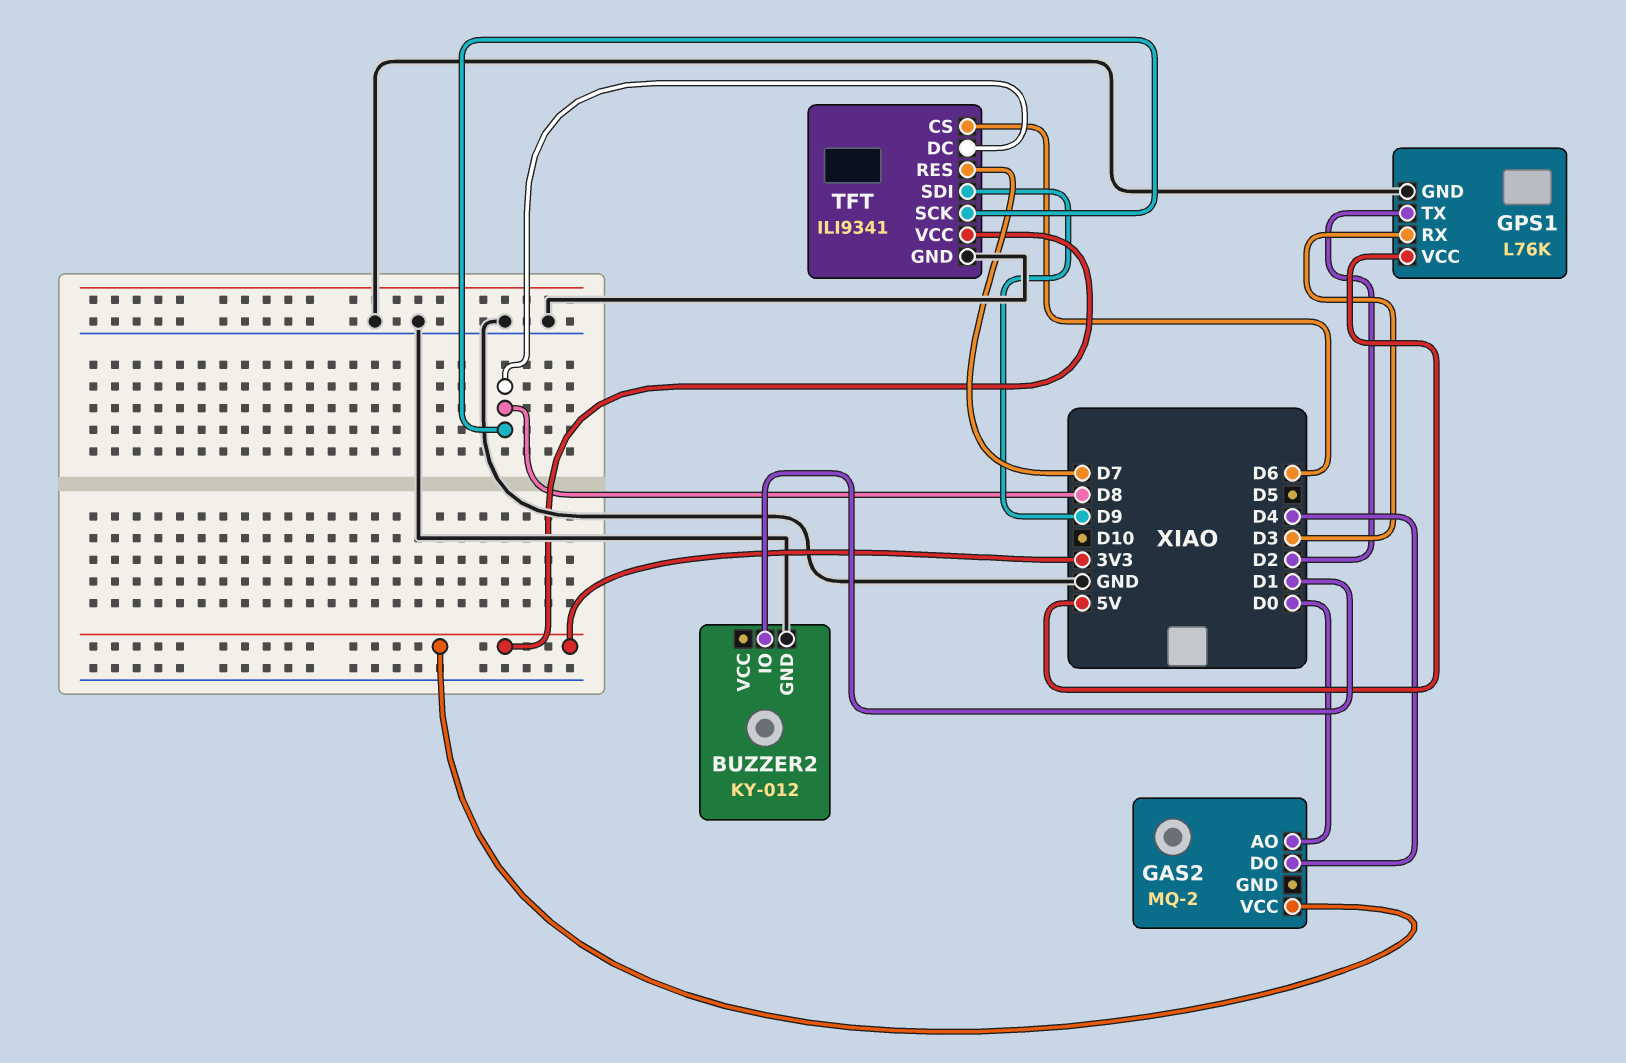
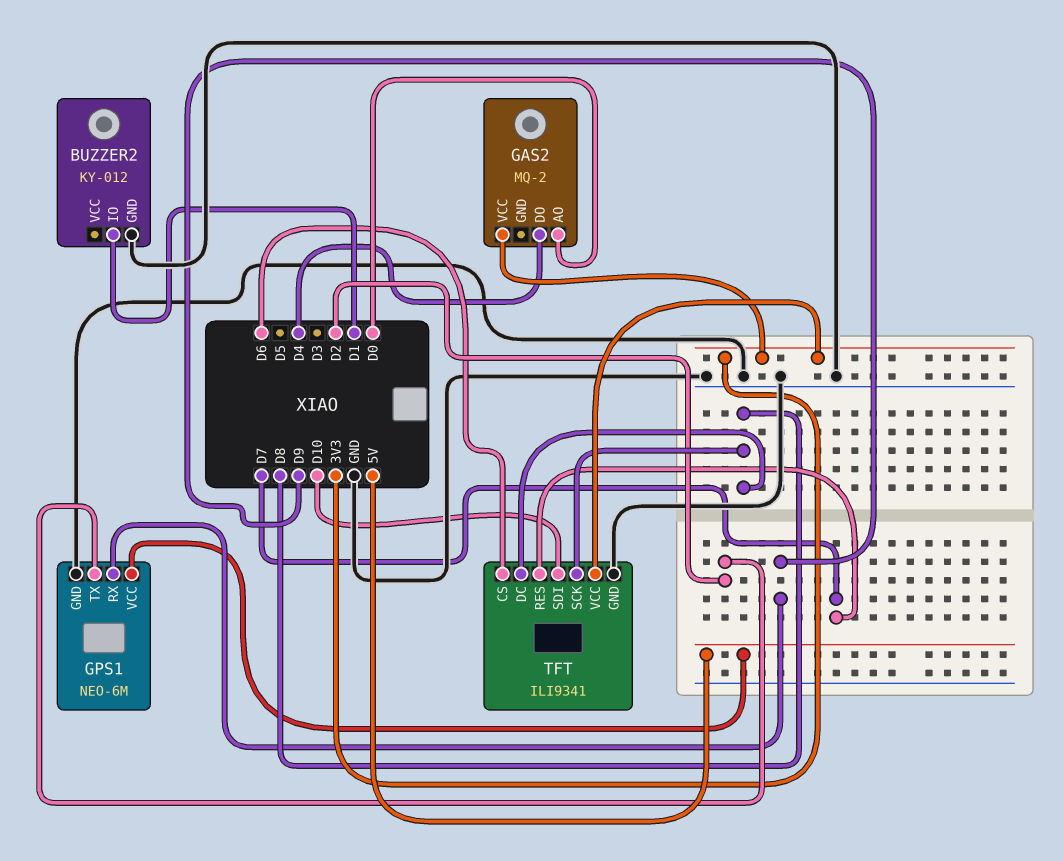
GPS1: L76K -> NEO-6M
GPS1 pin RX: D3 -> D9
TFT pin SDI: D9 -> D10

